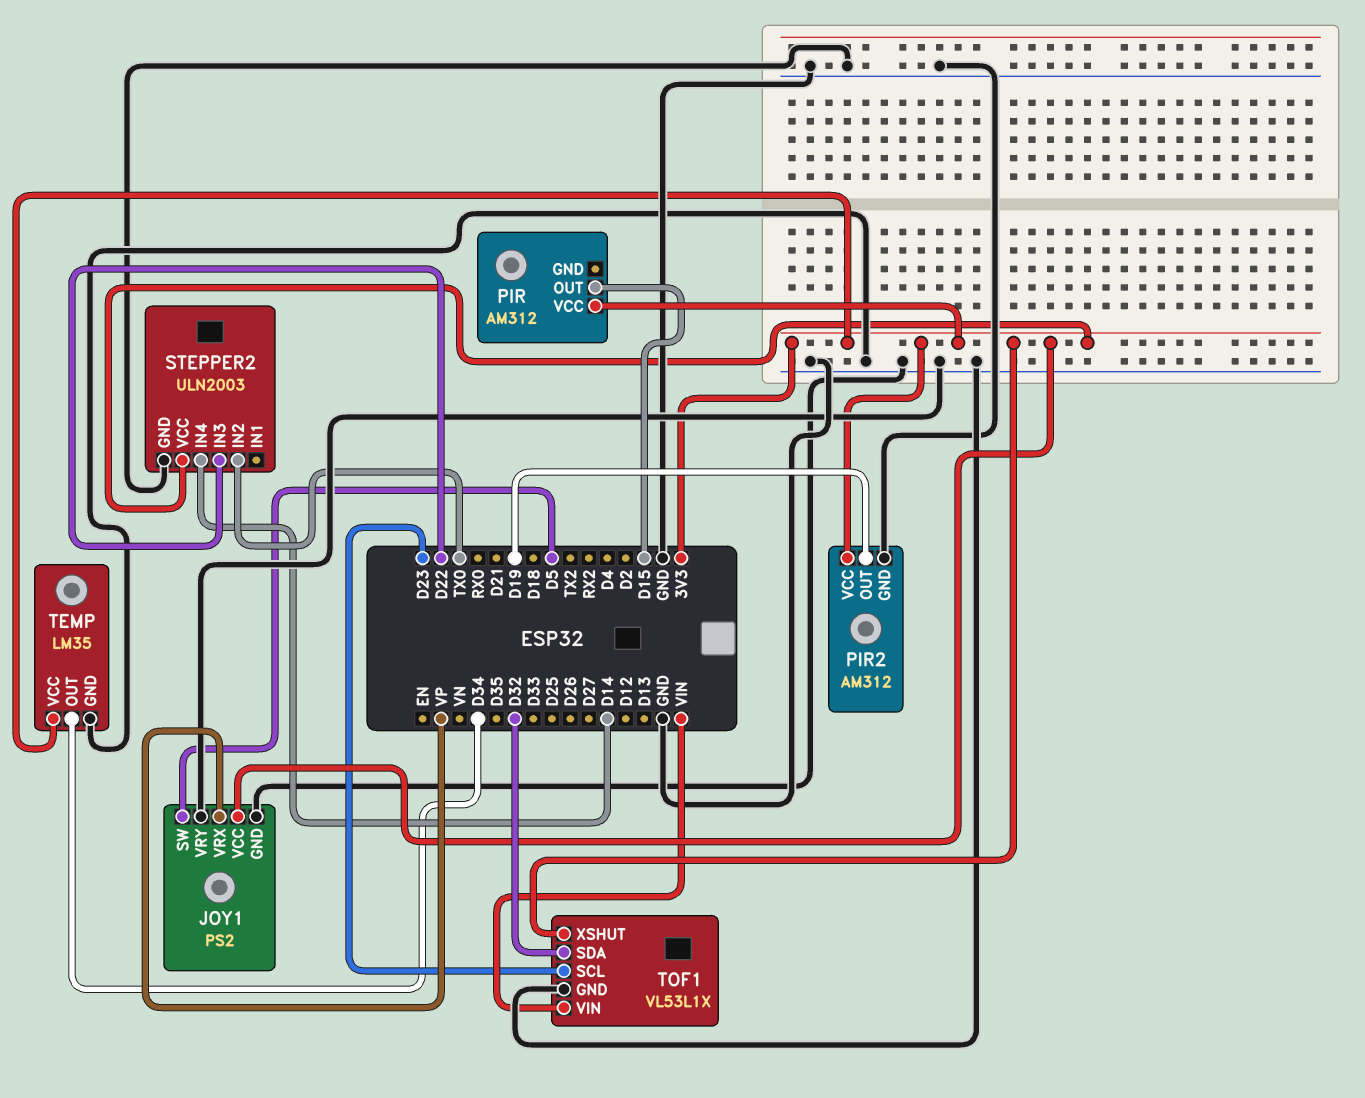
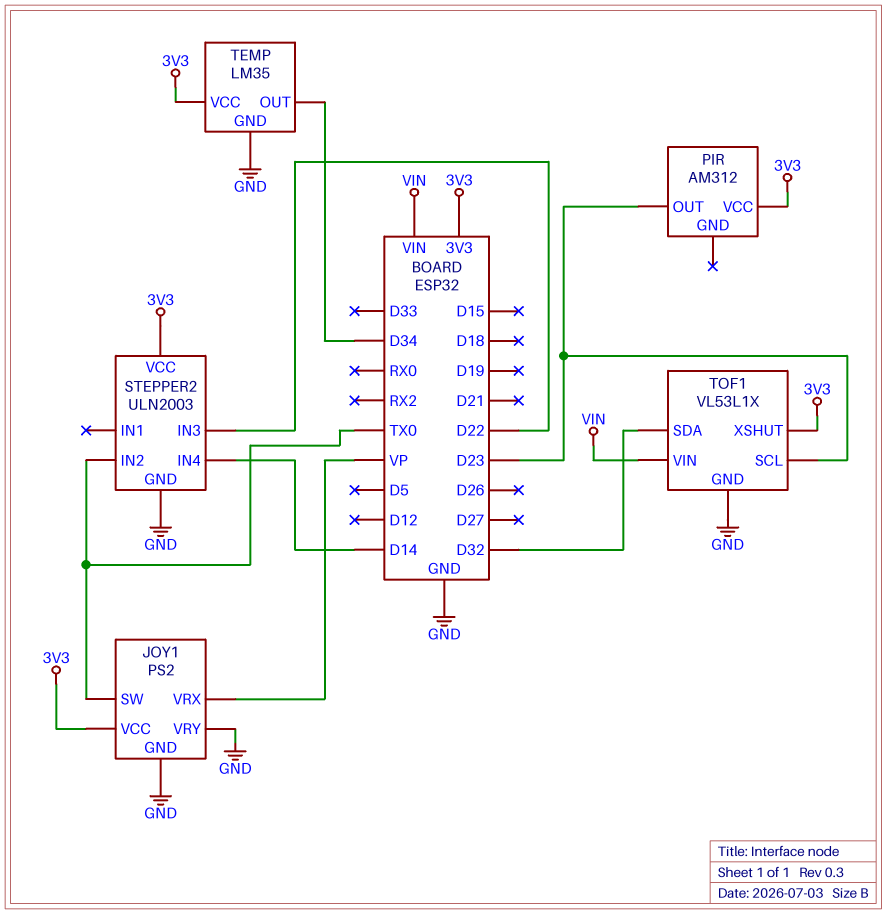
JOY1 pin SW: D5 -> TX0
PIR pin OUT: D15 -> D23
PIR2: AM312 -> none
PIR2 pin GND: GND -> none
PIR2 pin OUT: D19 -> none
PIR2 pin VCC: 3V3 -> none

